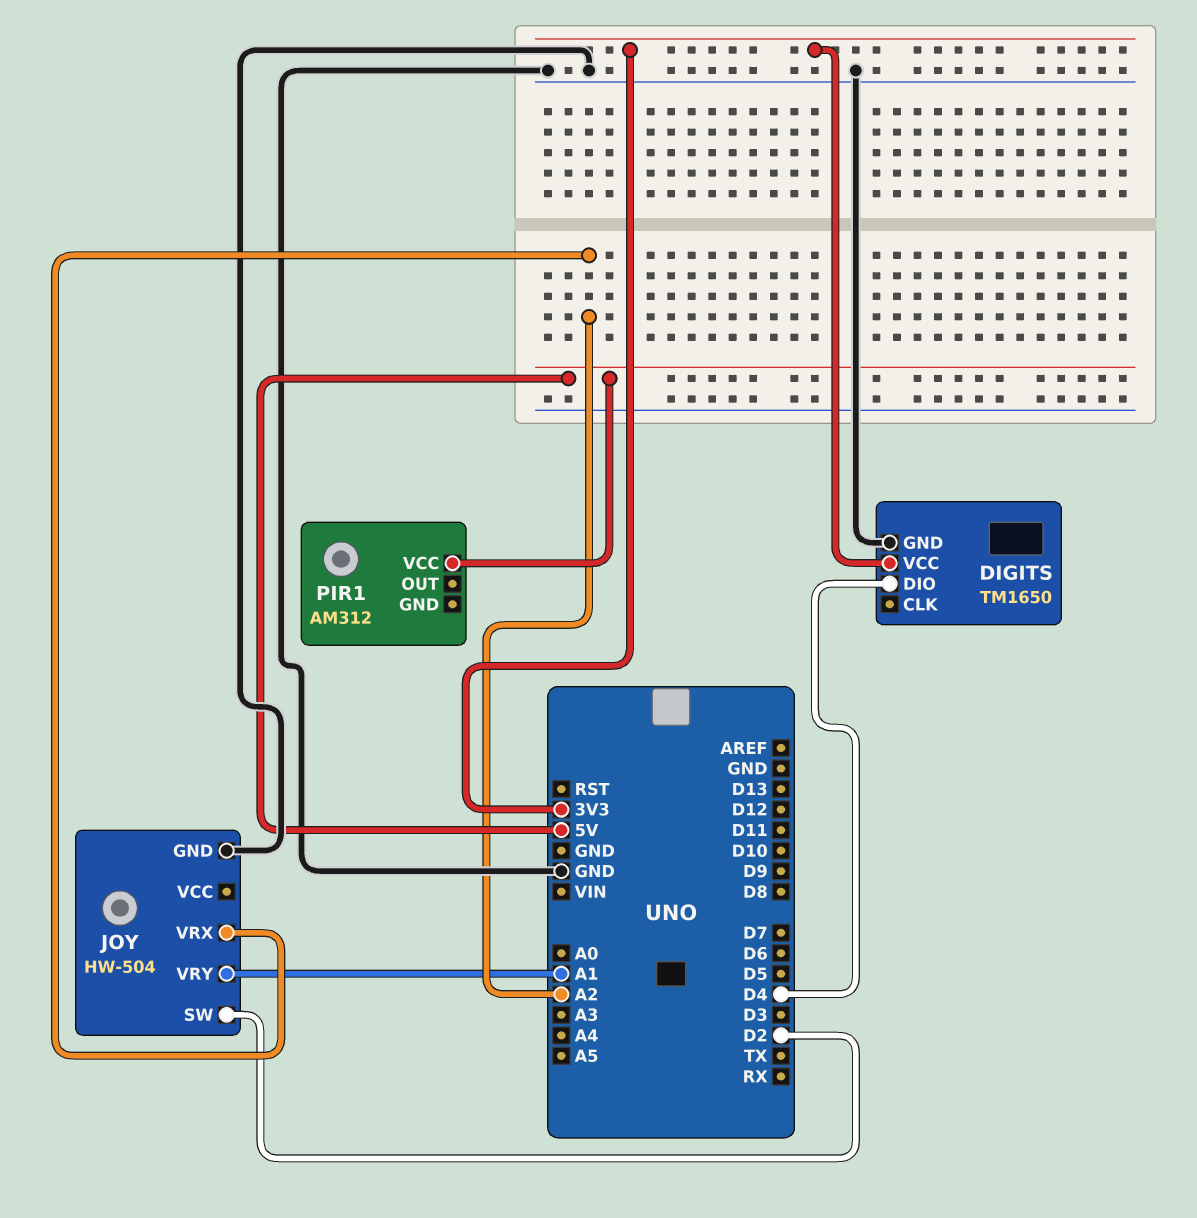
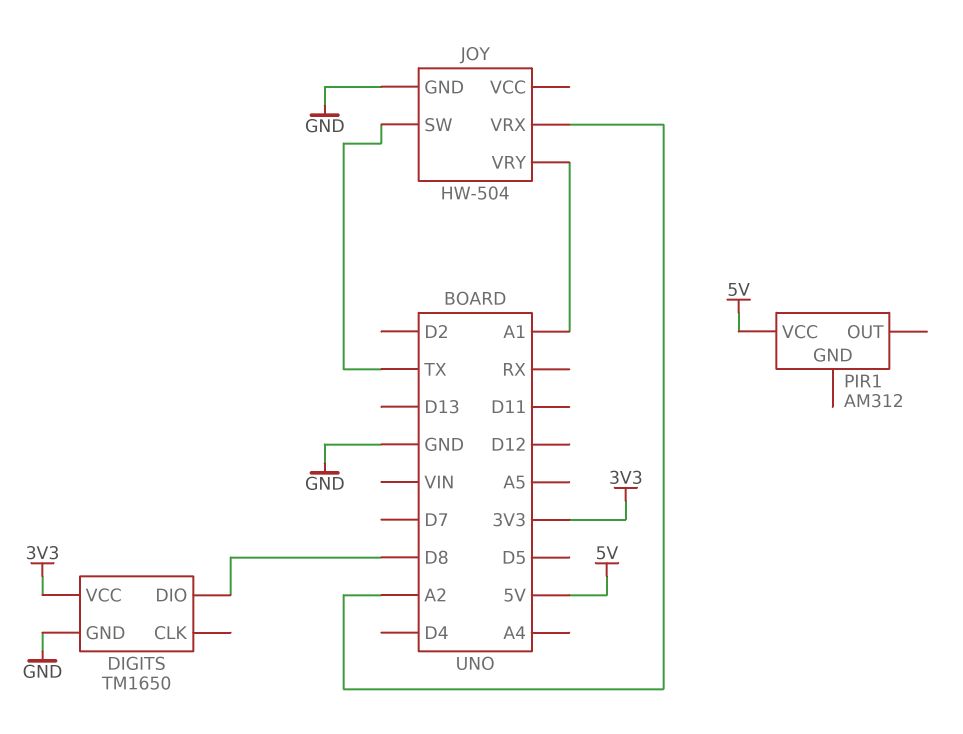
DIGITS pin DIO: D4 -> D8
JOY pin SW: D2 -> TX

